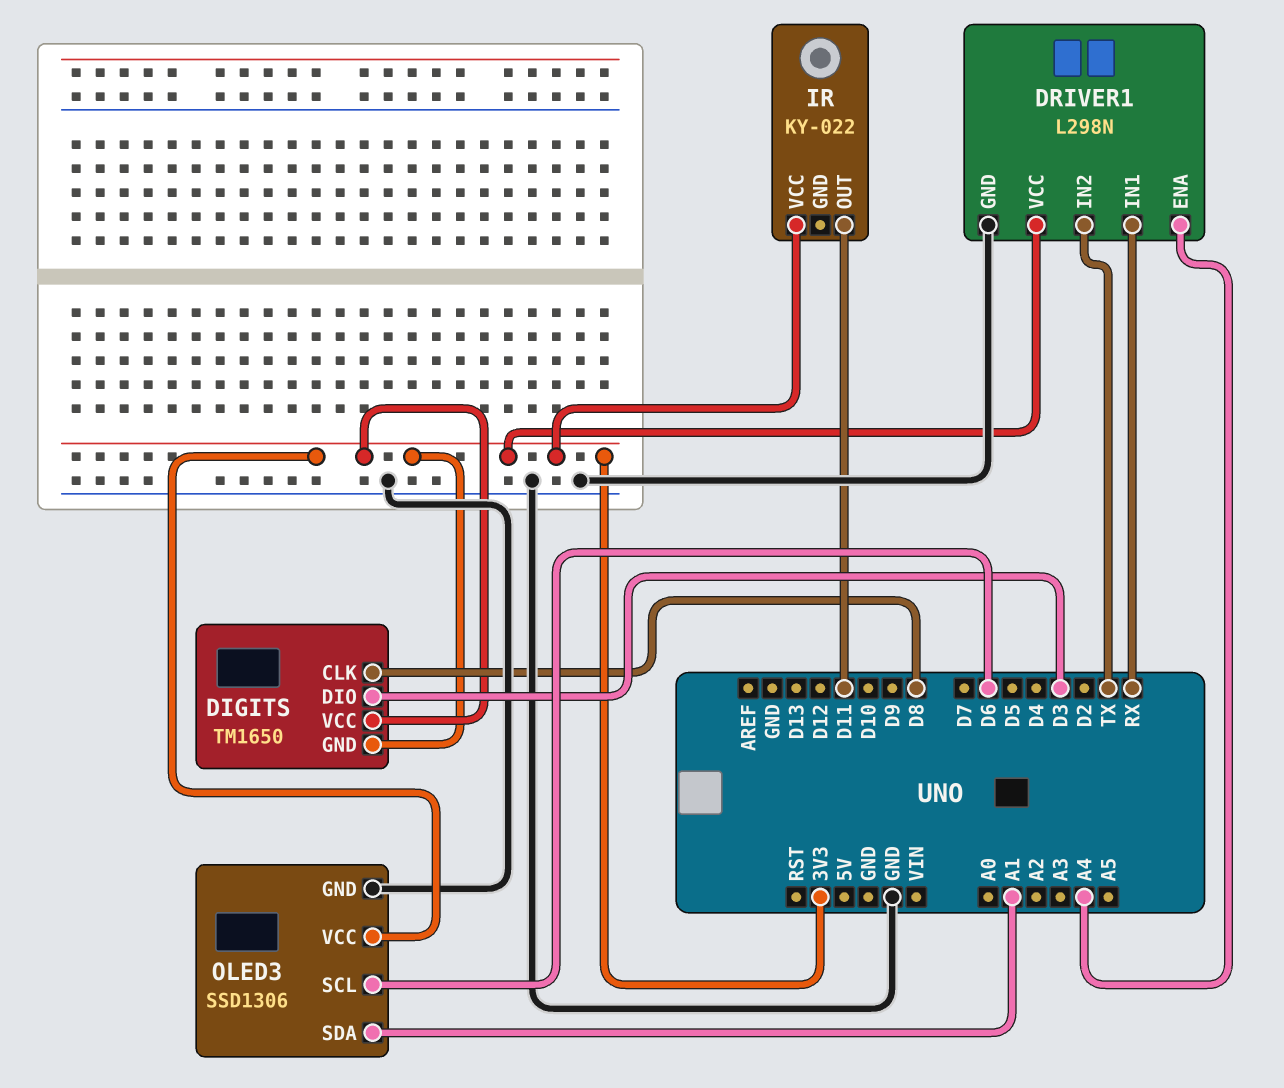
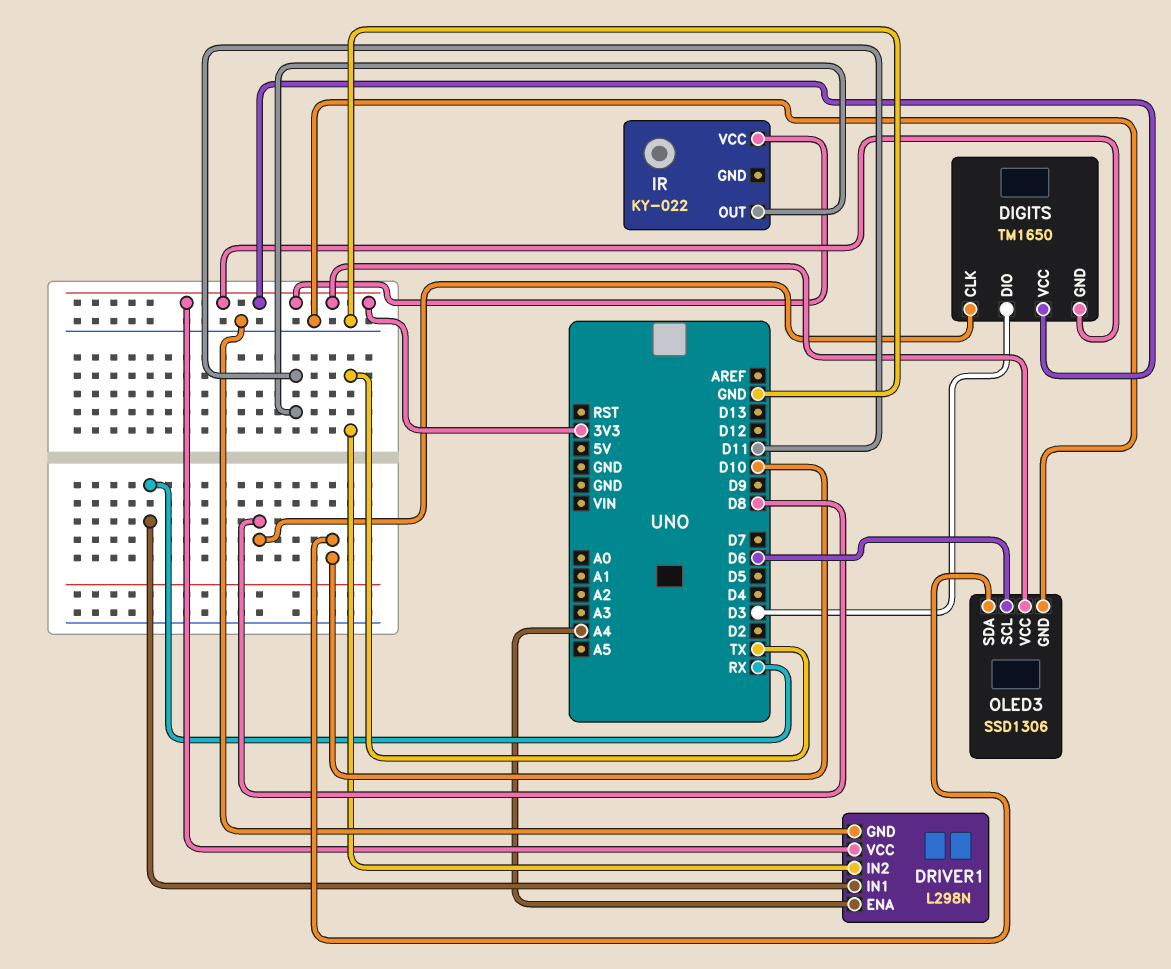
OLED3 pin SDA: A1 -> D10

